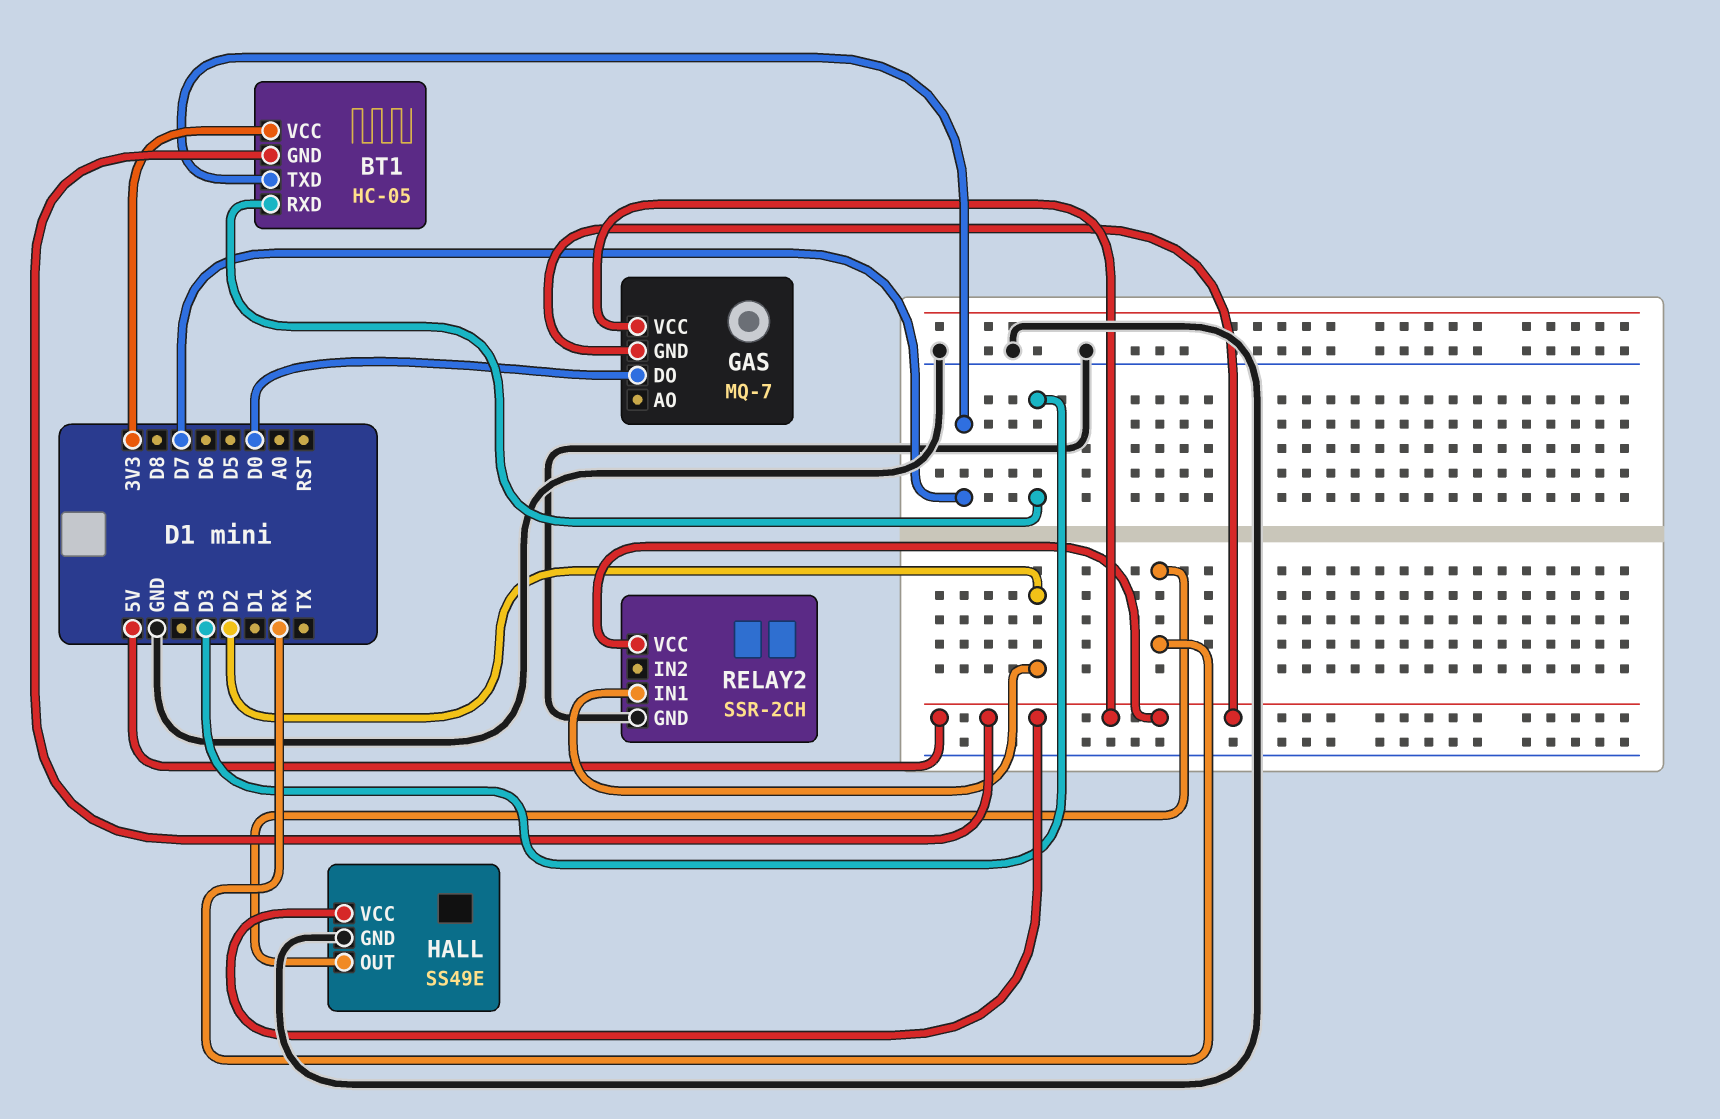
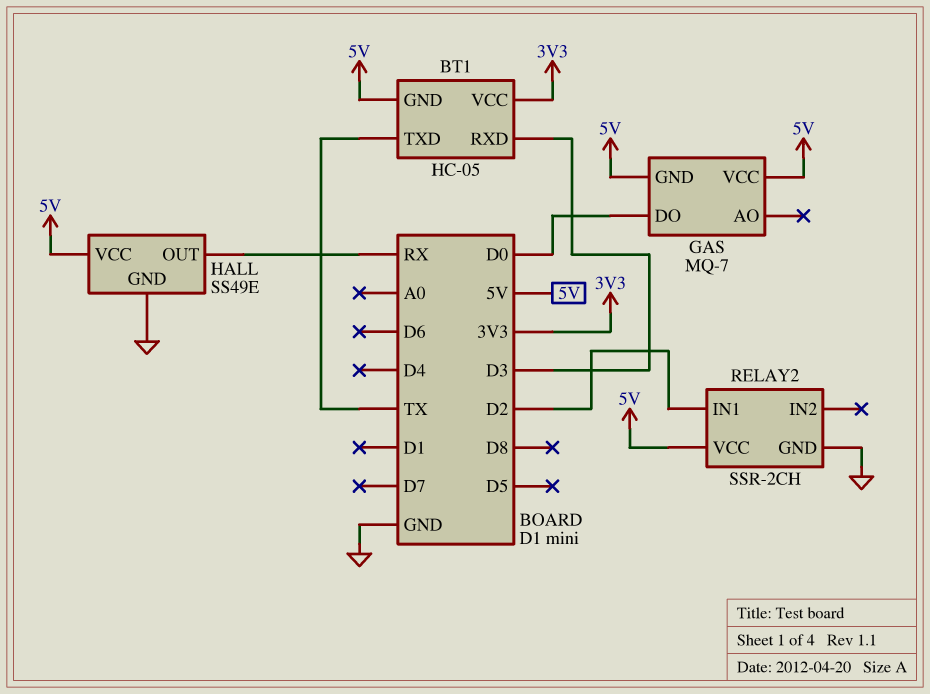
BT1 pin TXD: D7 -> TX

